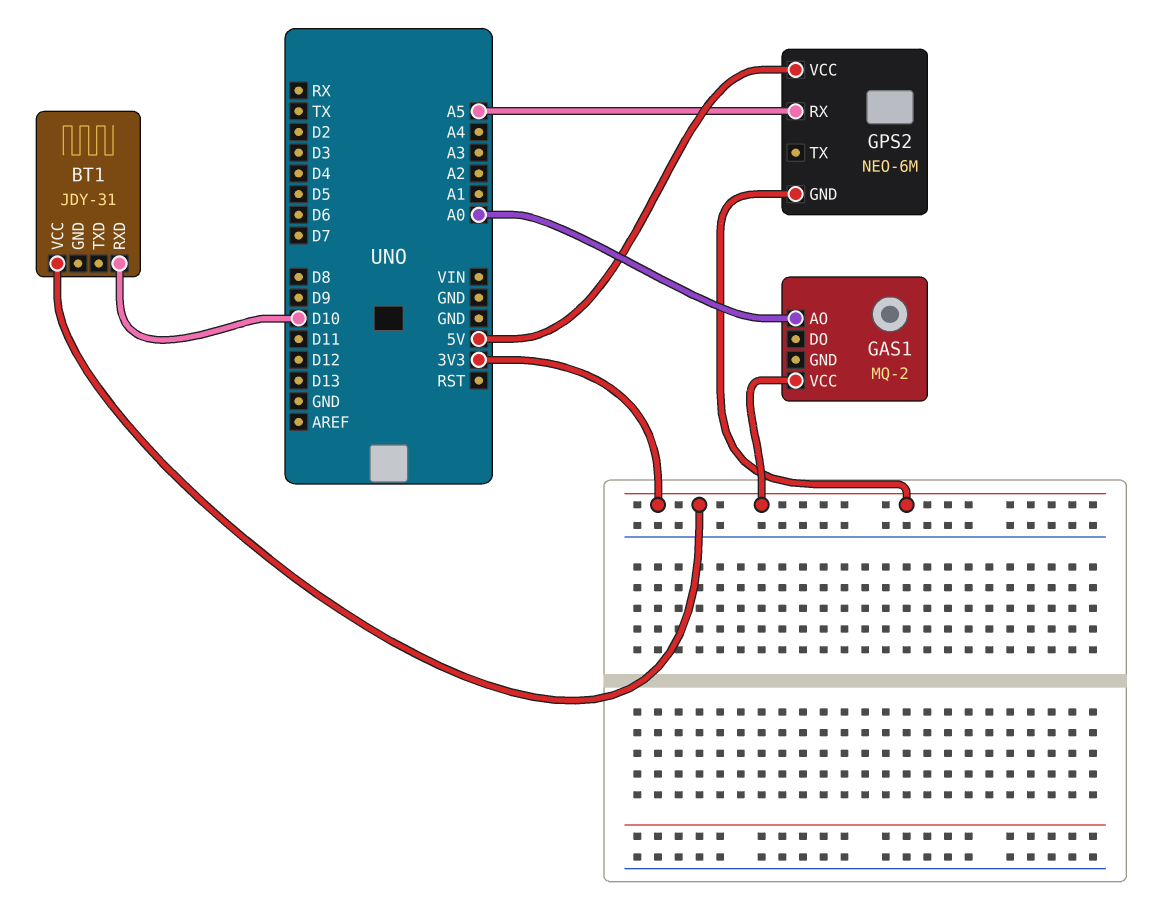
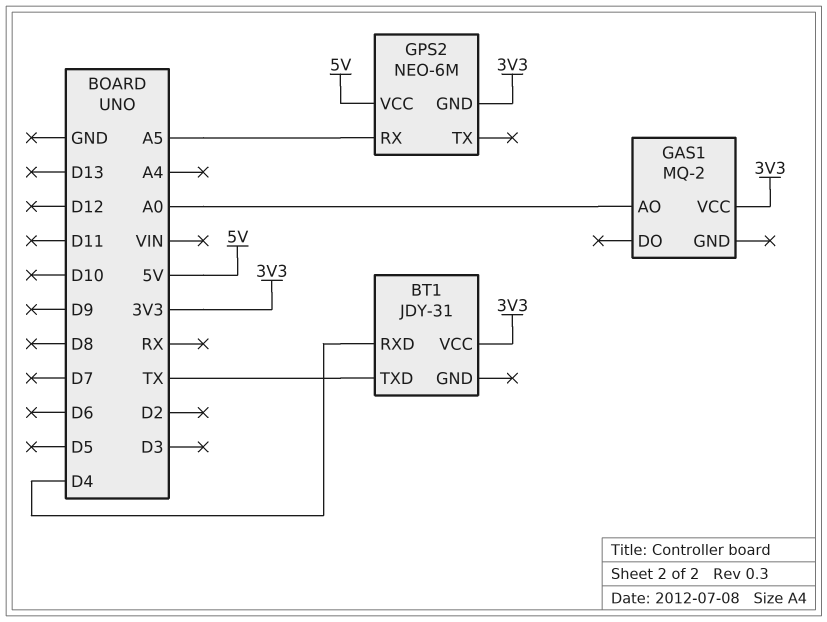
BT1 pin RXD: D10 -> D4
BT1 pin TXD: none -> TX

